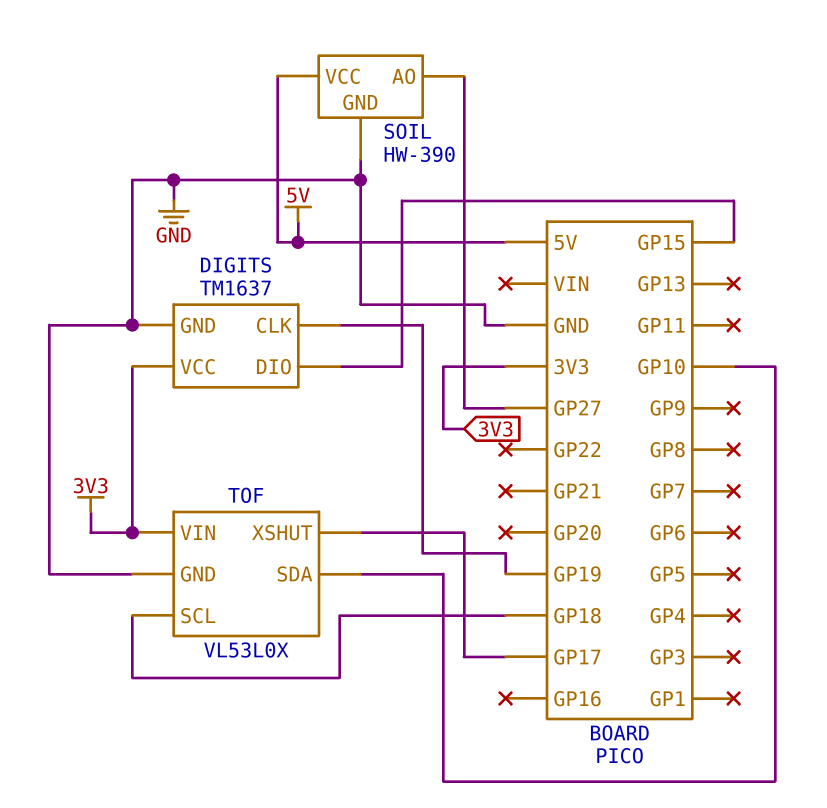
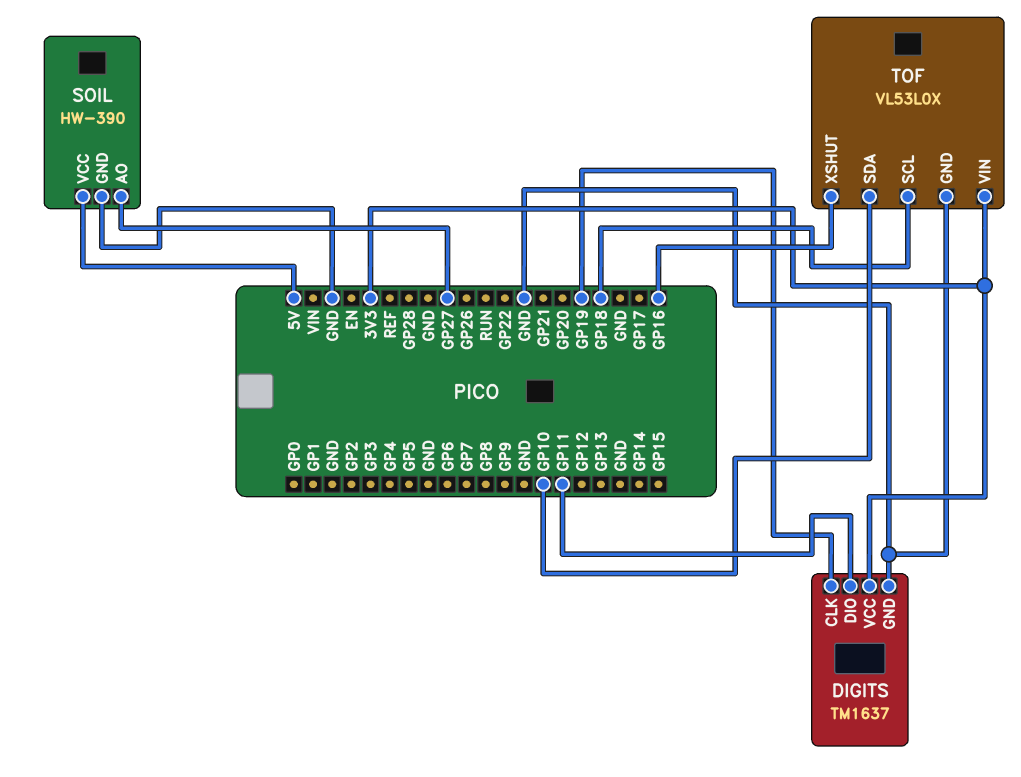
DIGITS pin DIO: GP15 -> GP11
TOF pin XSHUT: GP17 -> GP16

